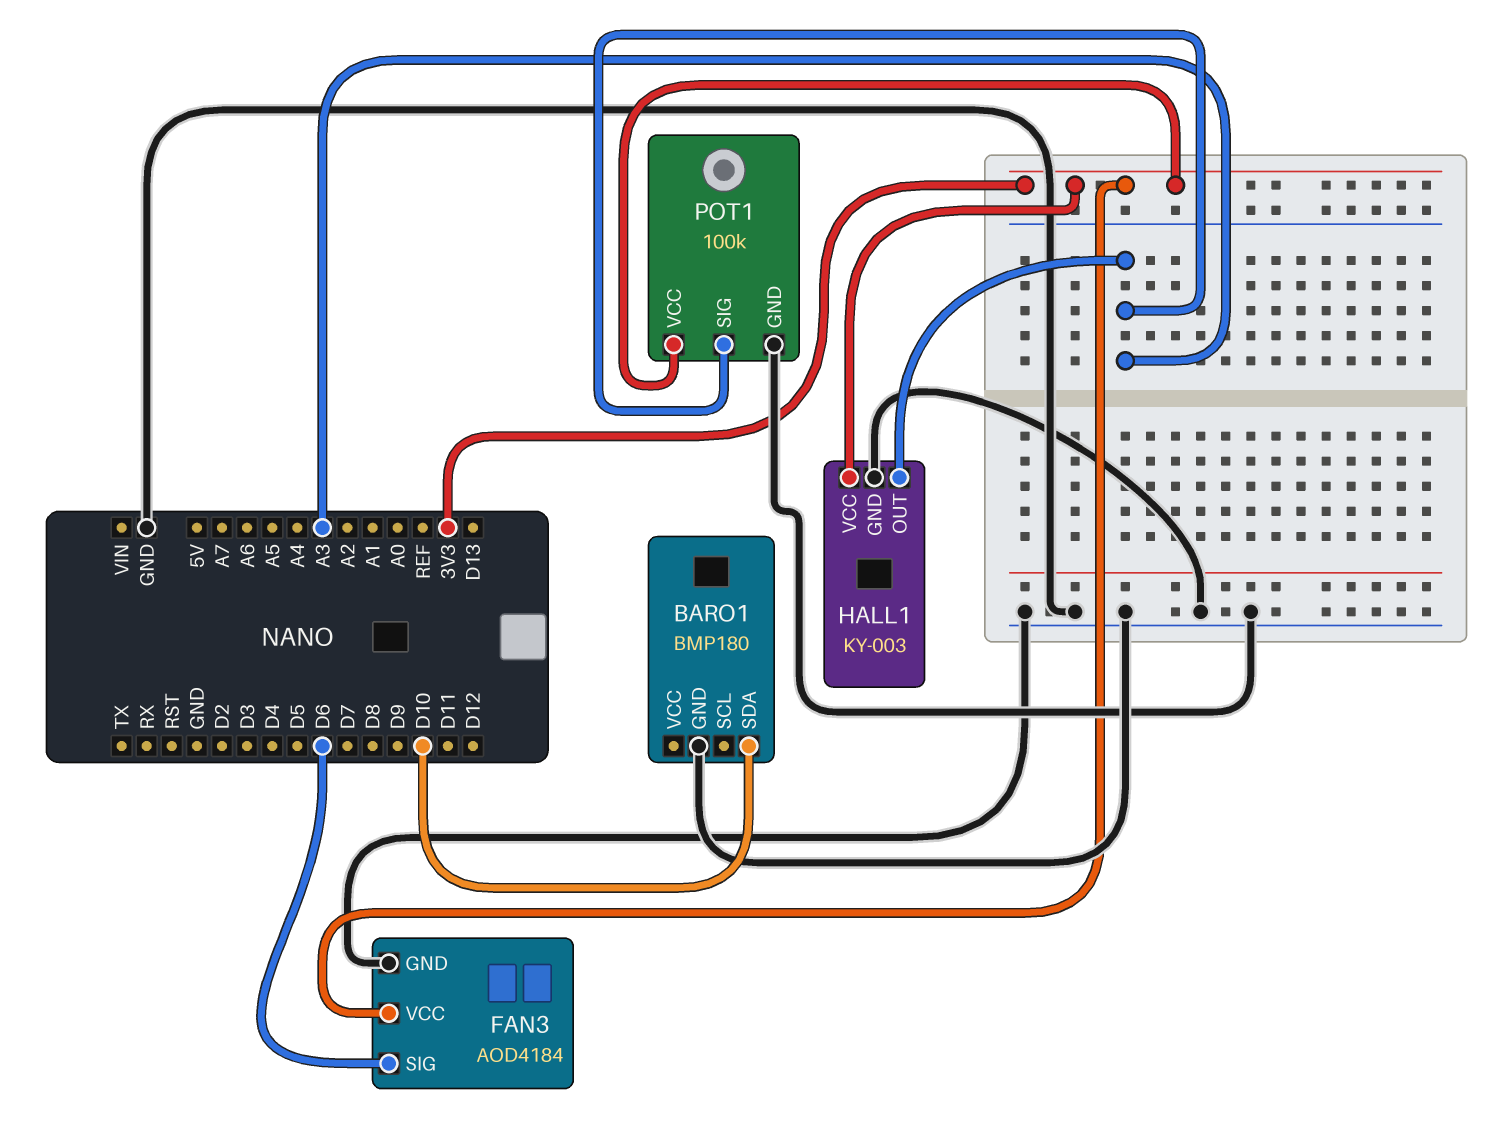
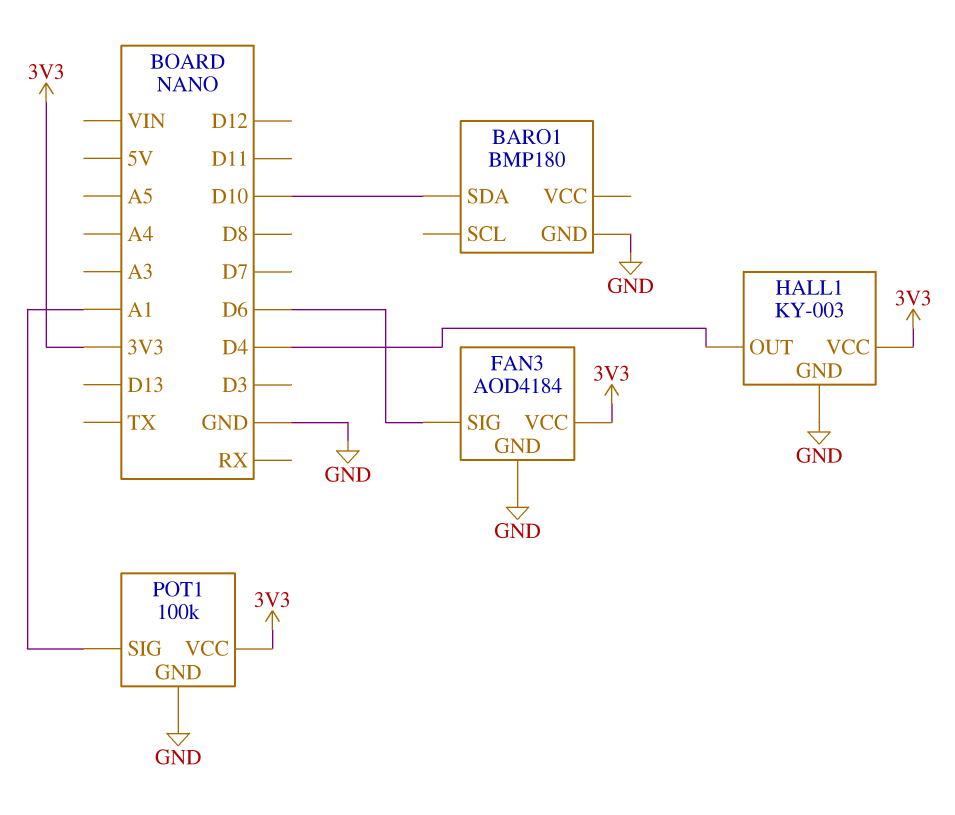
HALL1 pin OUT: A3 -> D4
POT1 pin SIG: A3 -> A1

